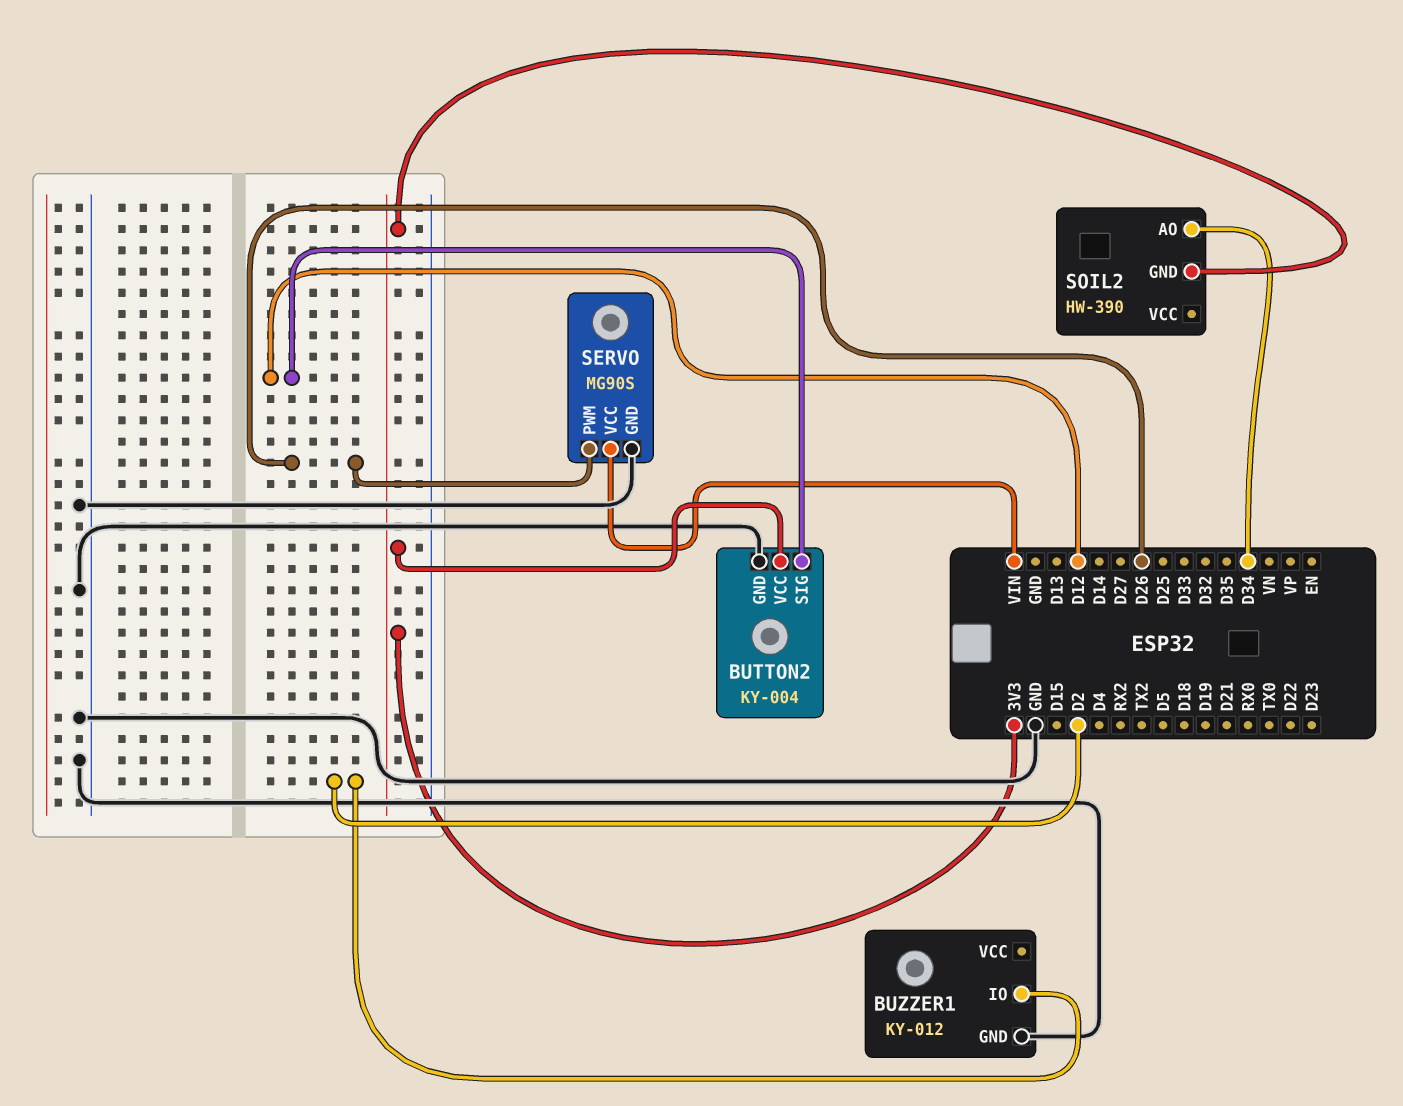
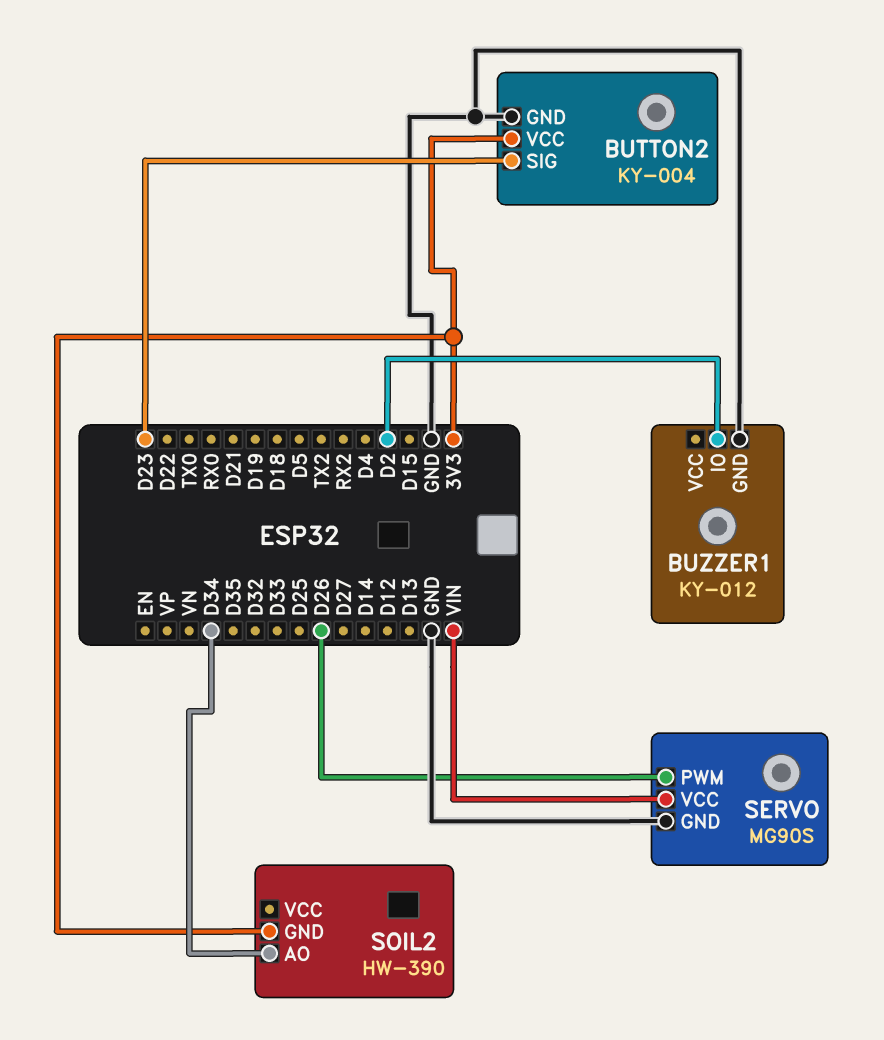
BUTTON2 pin SIG: D12 -> D23

